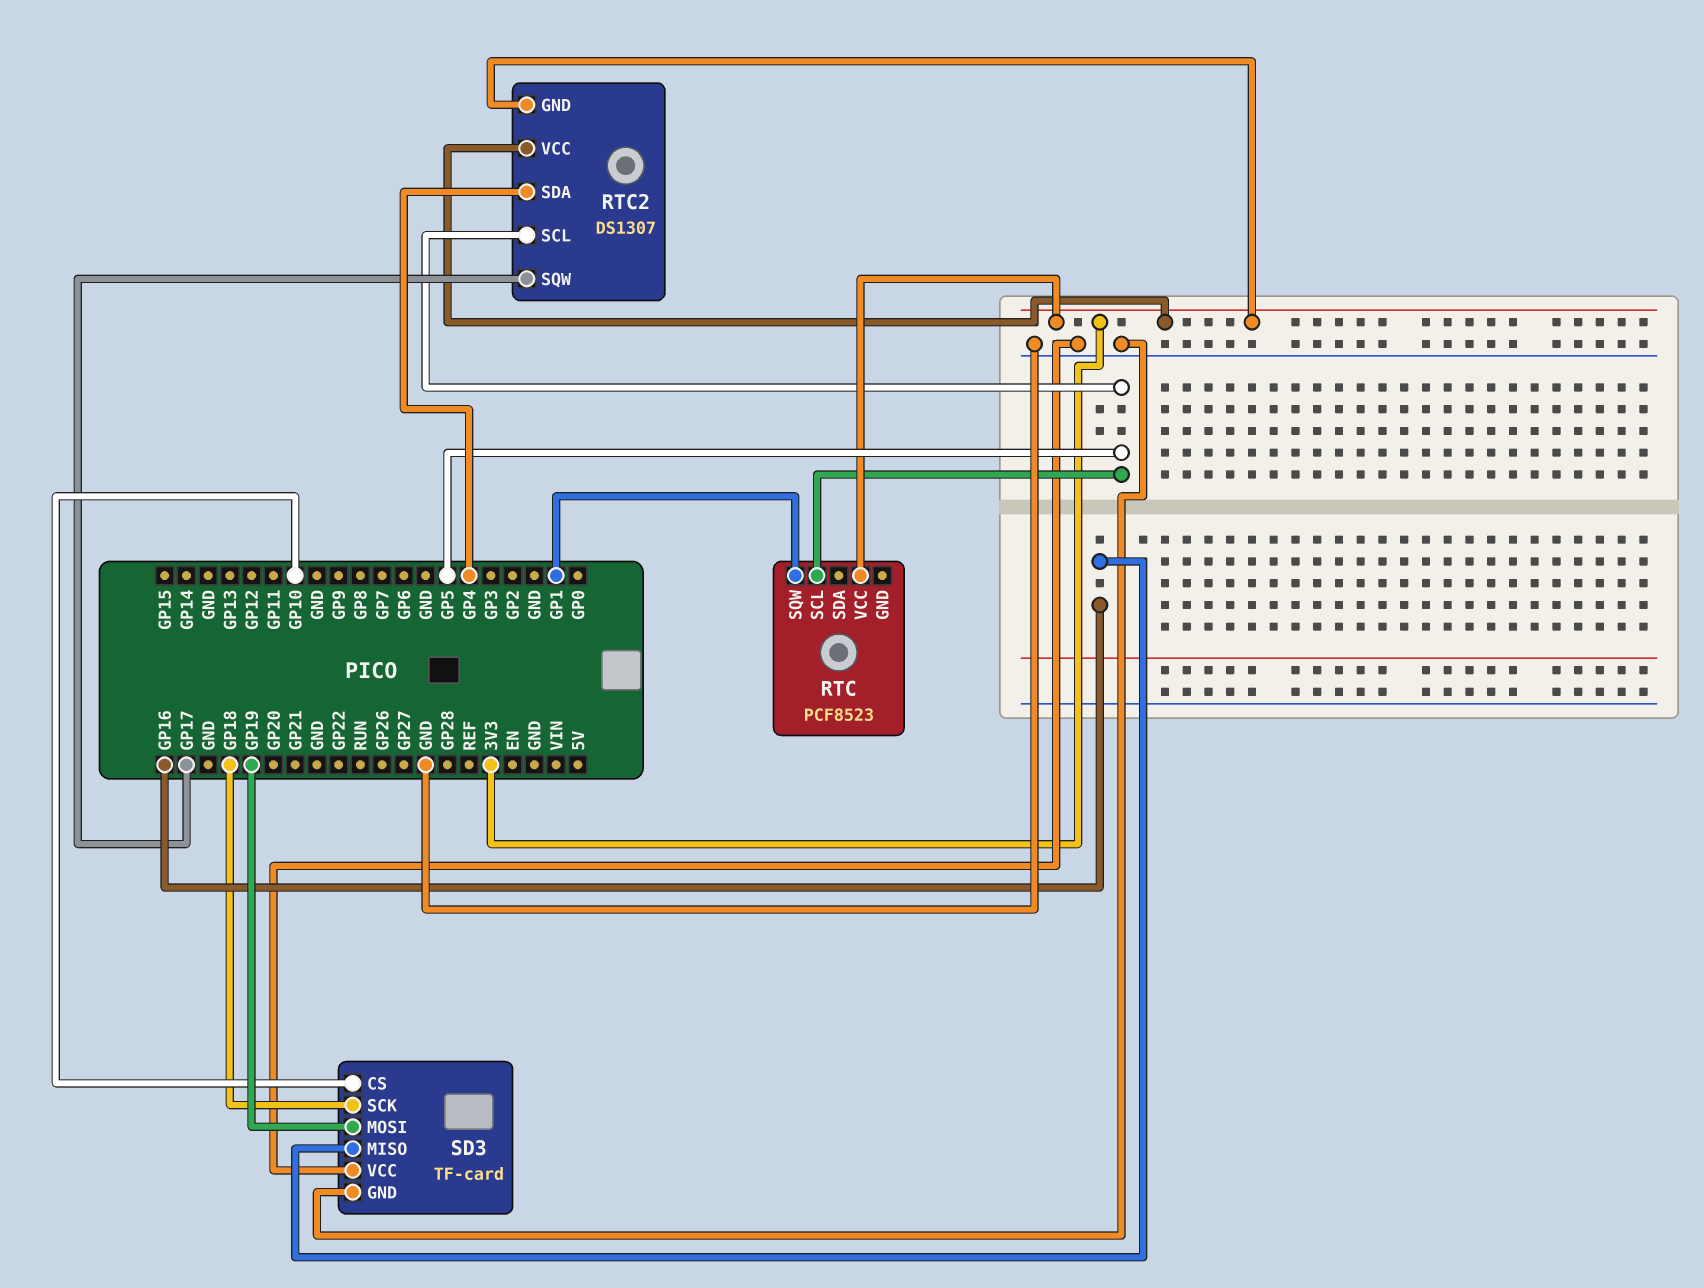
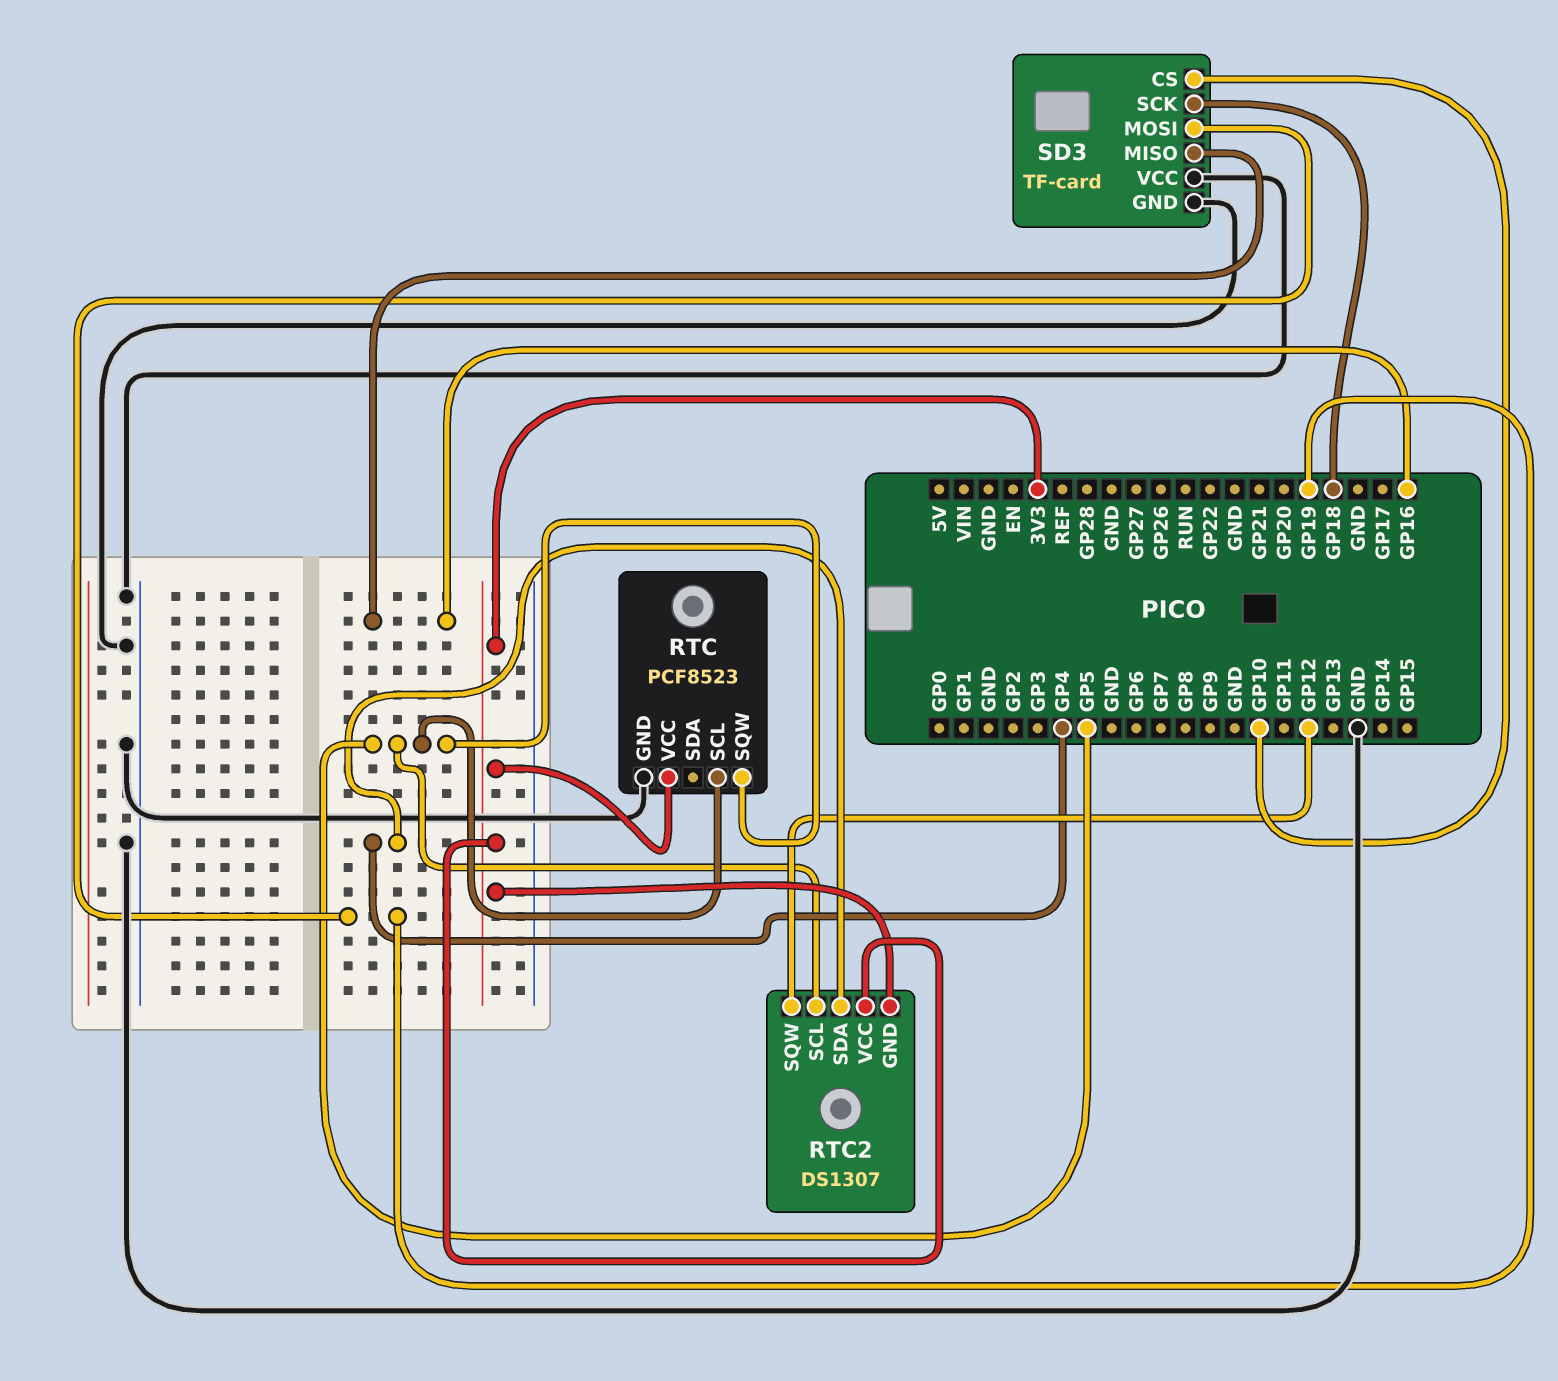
RTC pin GND: none -> GND
RTC pin SQW: GP1 -> GP5
RTC2 pin SQW: GP17 -> GP12

